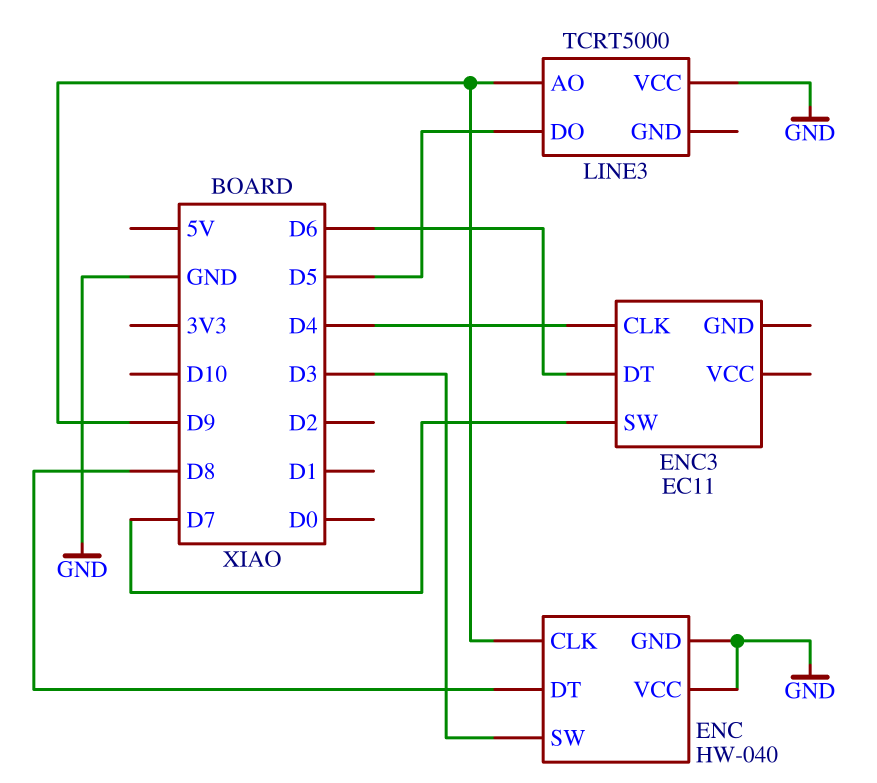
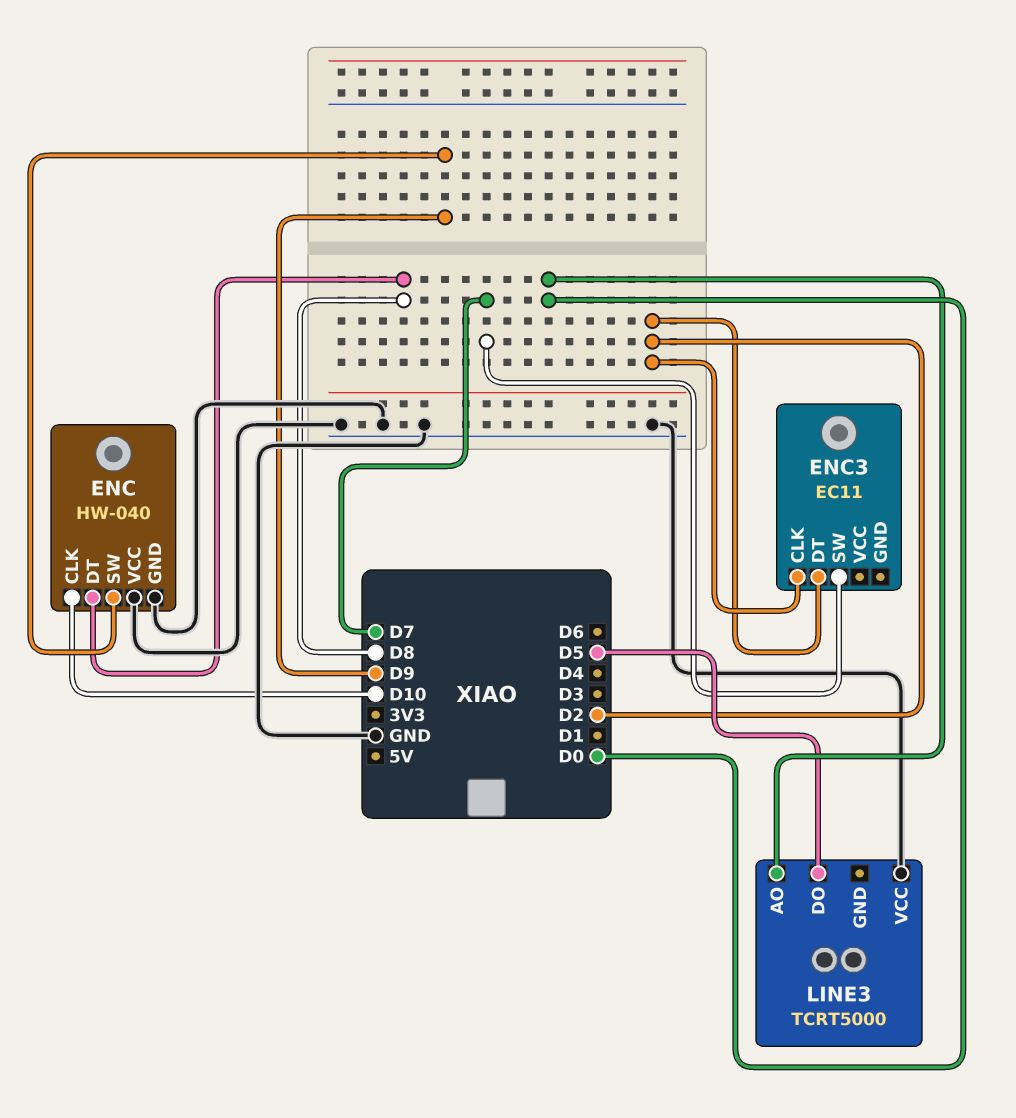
ENC pin CLK: D9 -> D10
ENC pin SW: D3 -> D9
ENC3 pin CLK: D4 -> D2
ENC3 pin DT: D6 -> D2
LINE3 pin AO: D9 -> D0

